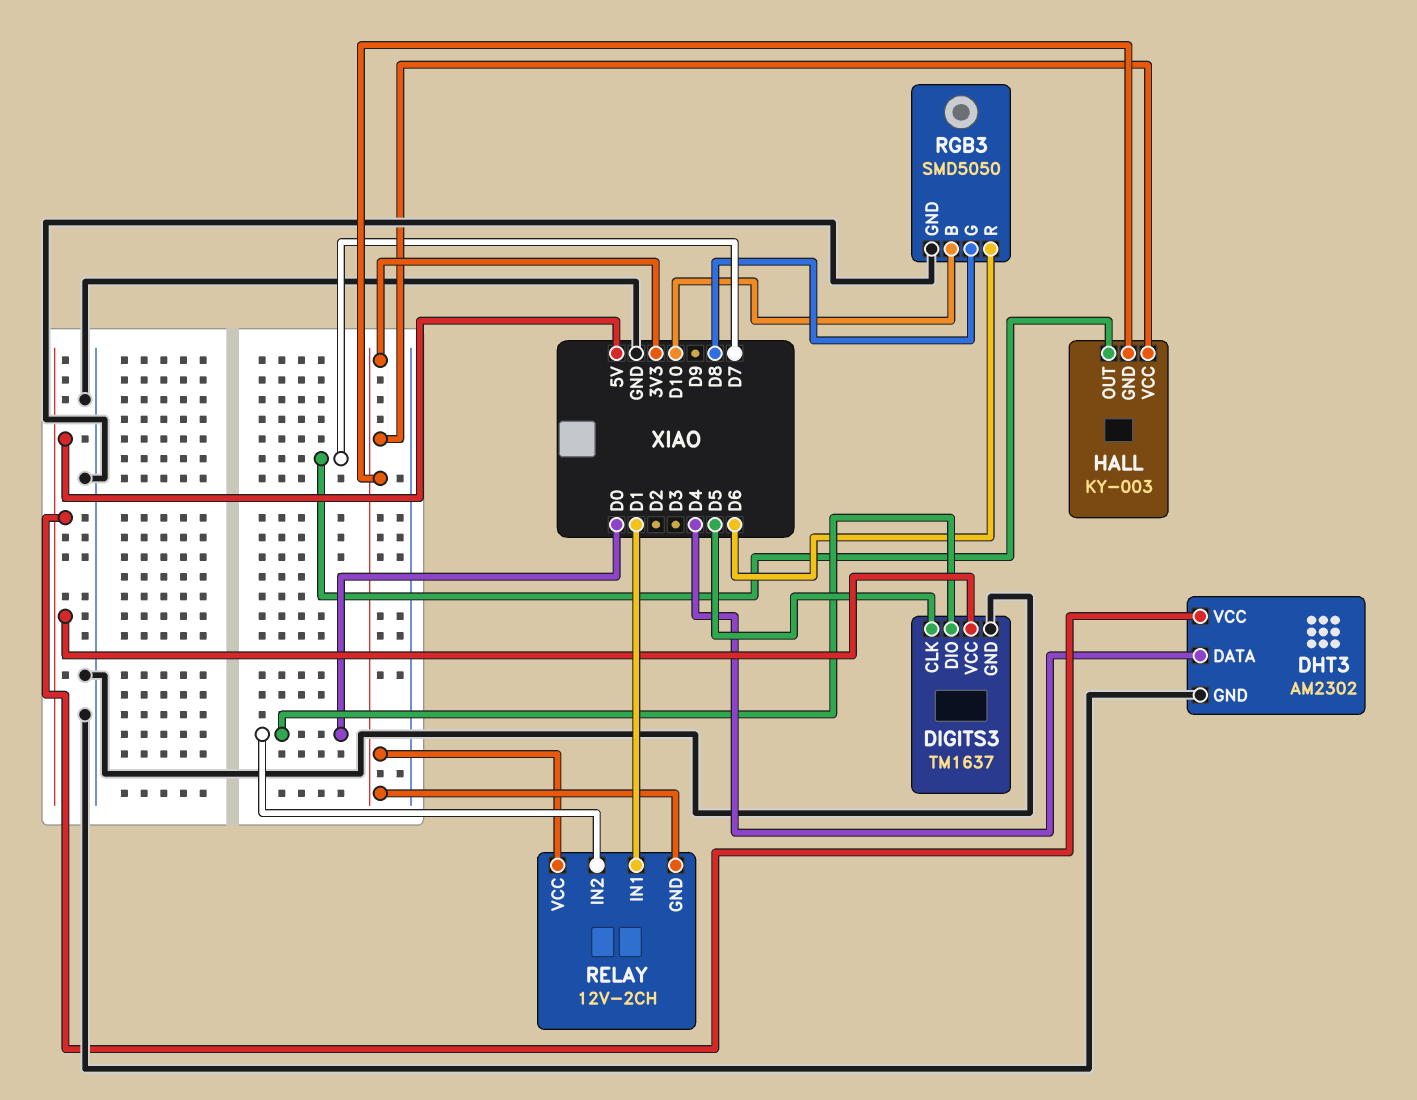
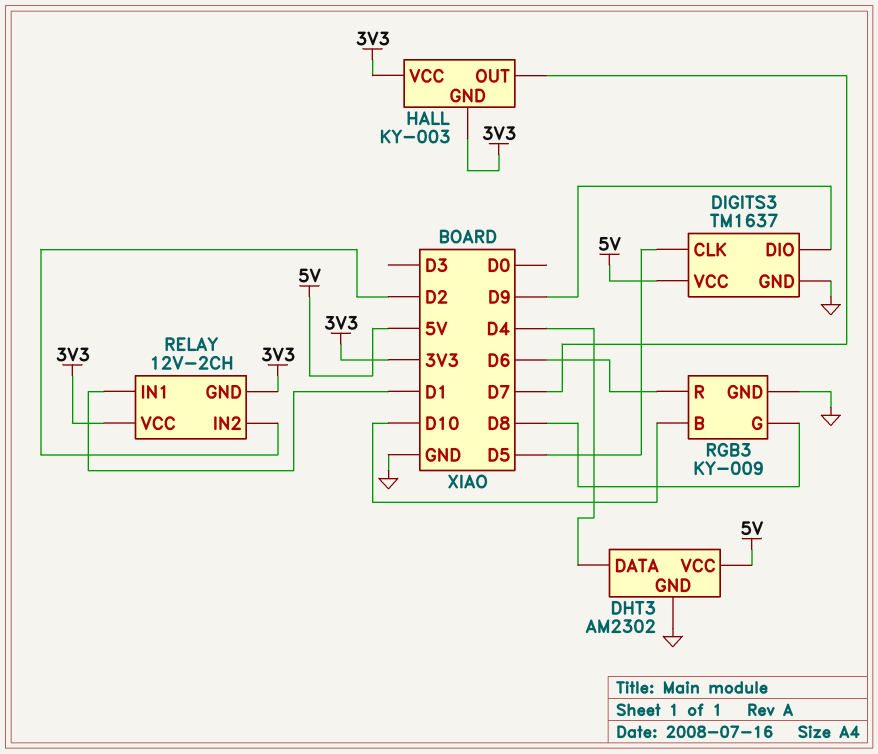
DIGITS3 pin DIO: D0 -> D9
RELAY pin IN2: D0 -> D2
RGB3: SMD5050 -> KY-009

